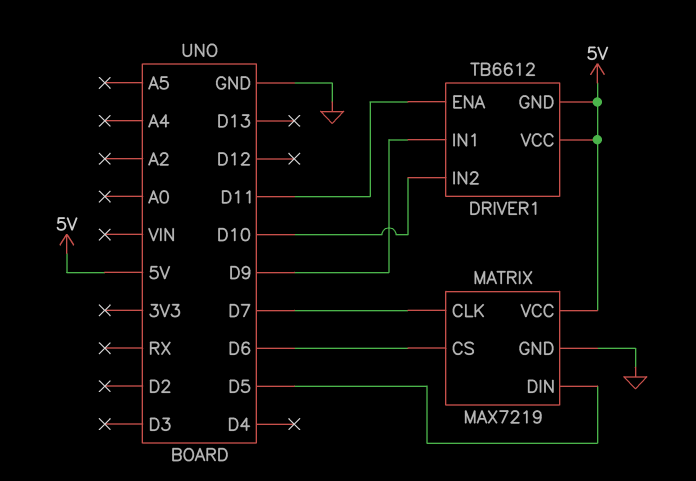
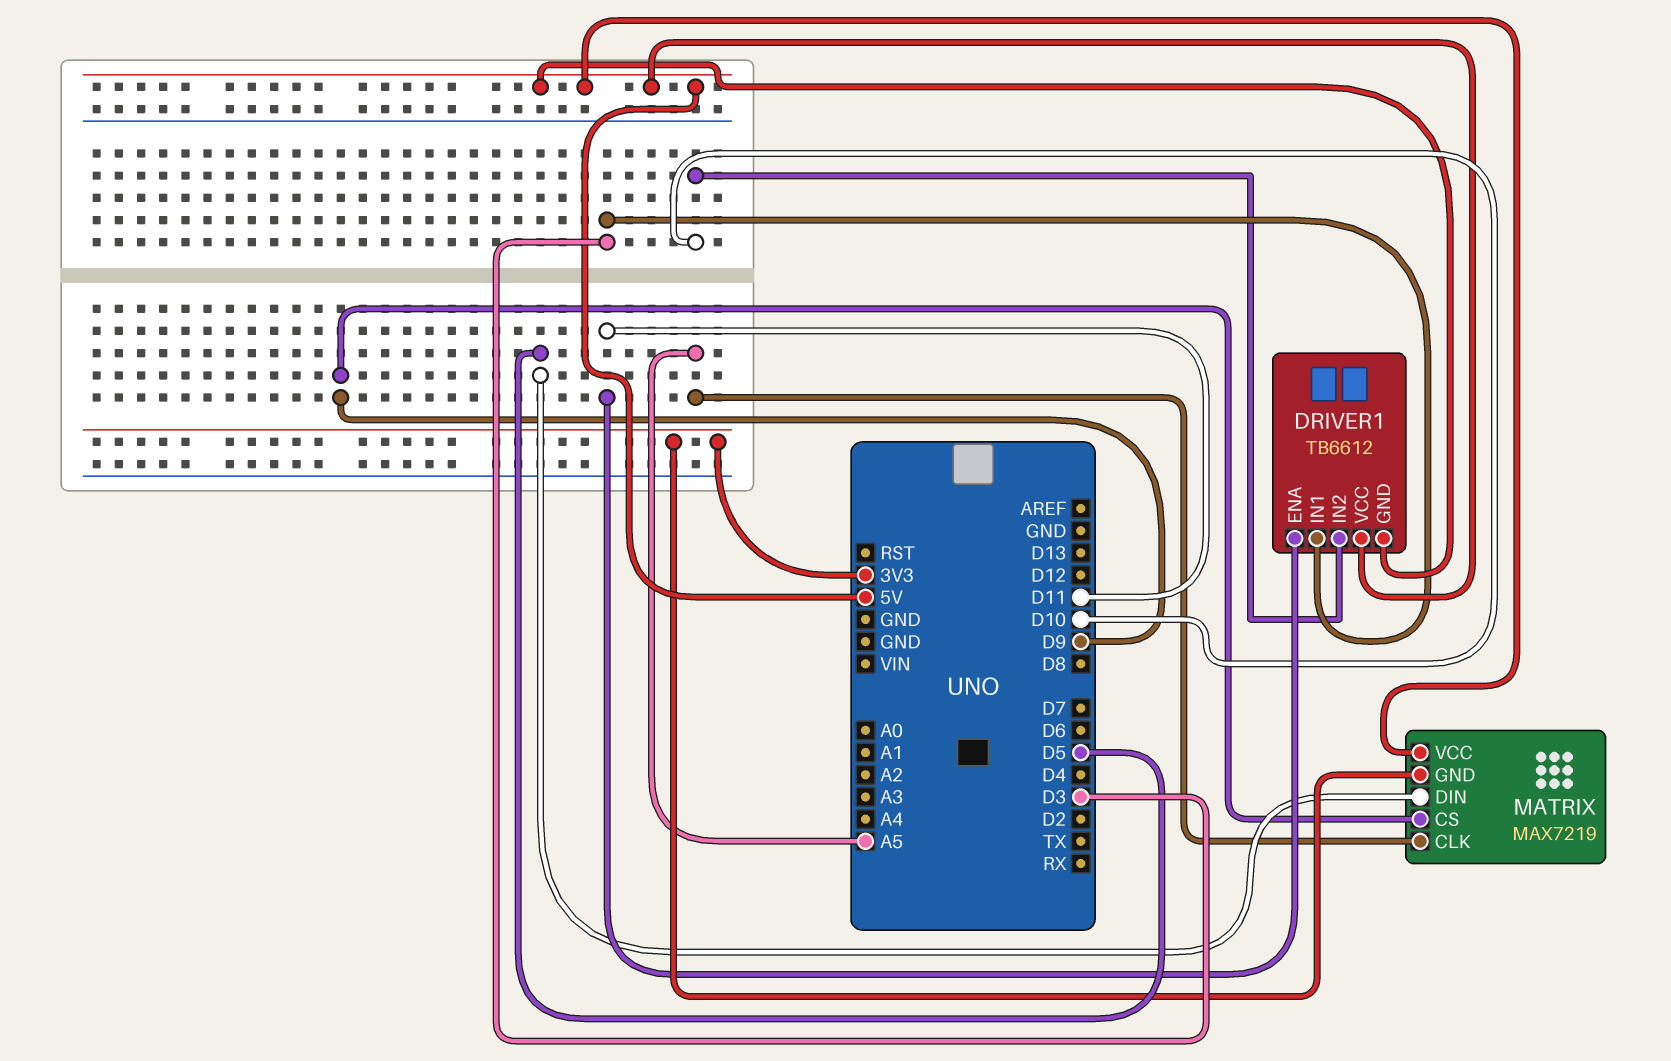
DRIVER1 pin IN1: D9 -> D3
MATRIX pin CLK: D7 -> A5
MATRIX pin CS: D6 -> D9
MATRIX pin GND: GND -> 3V3

